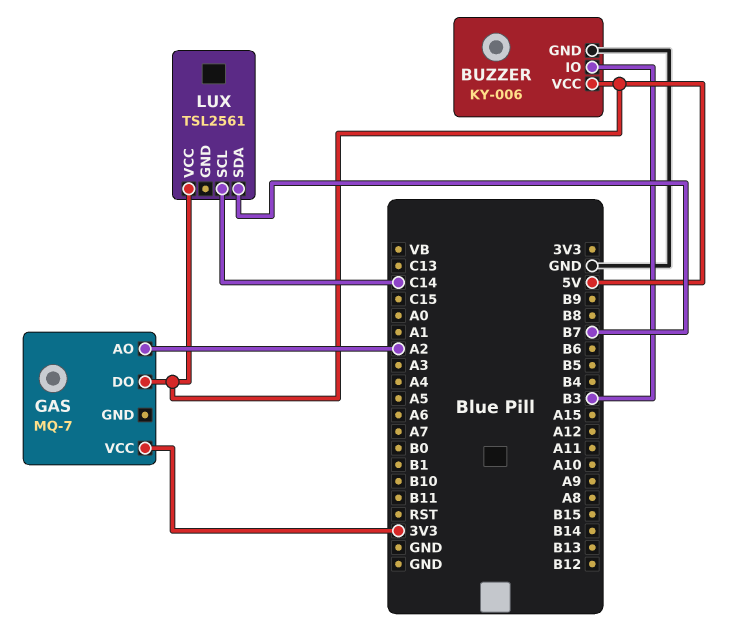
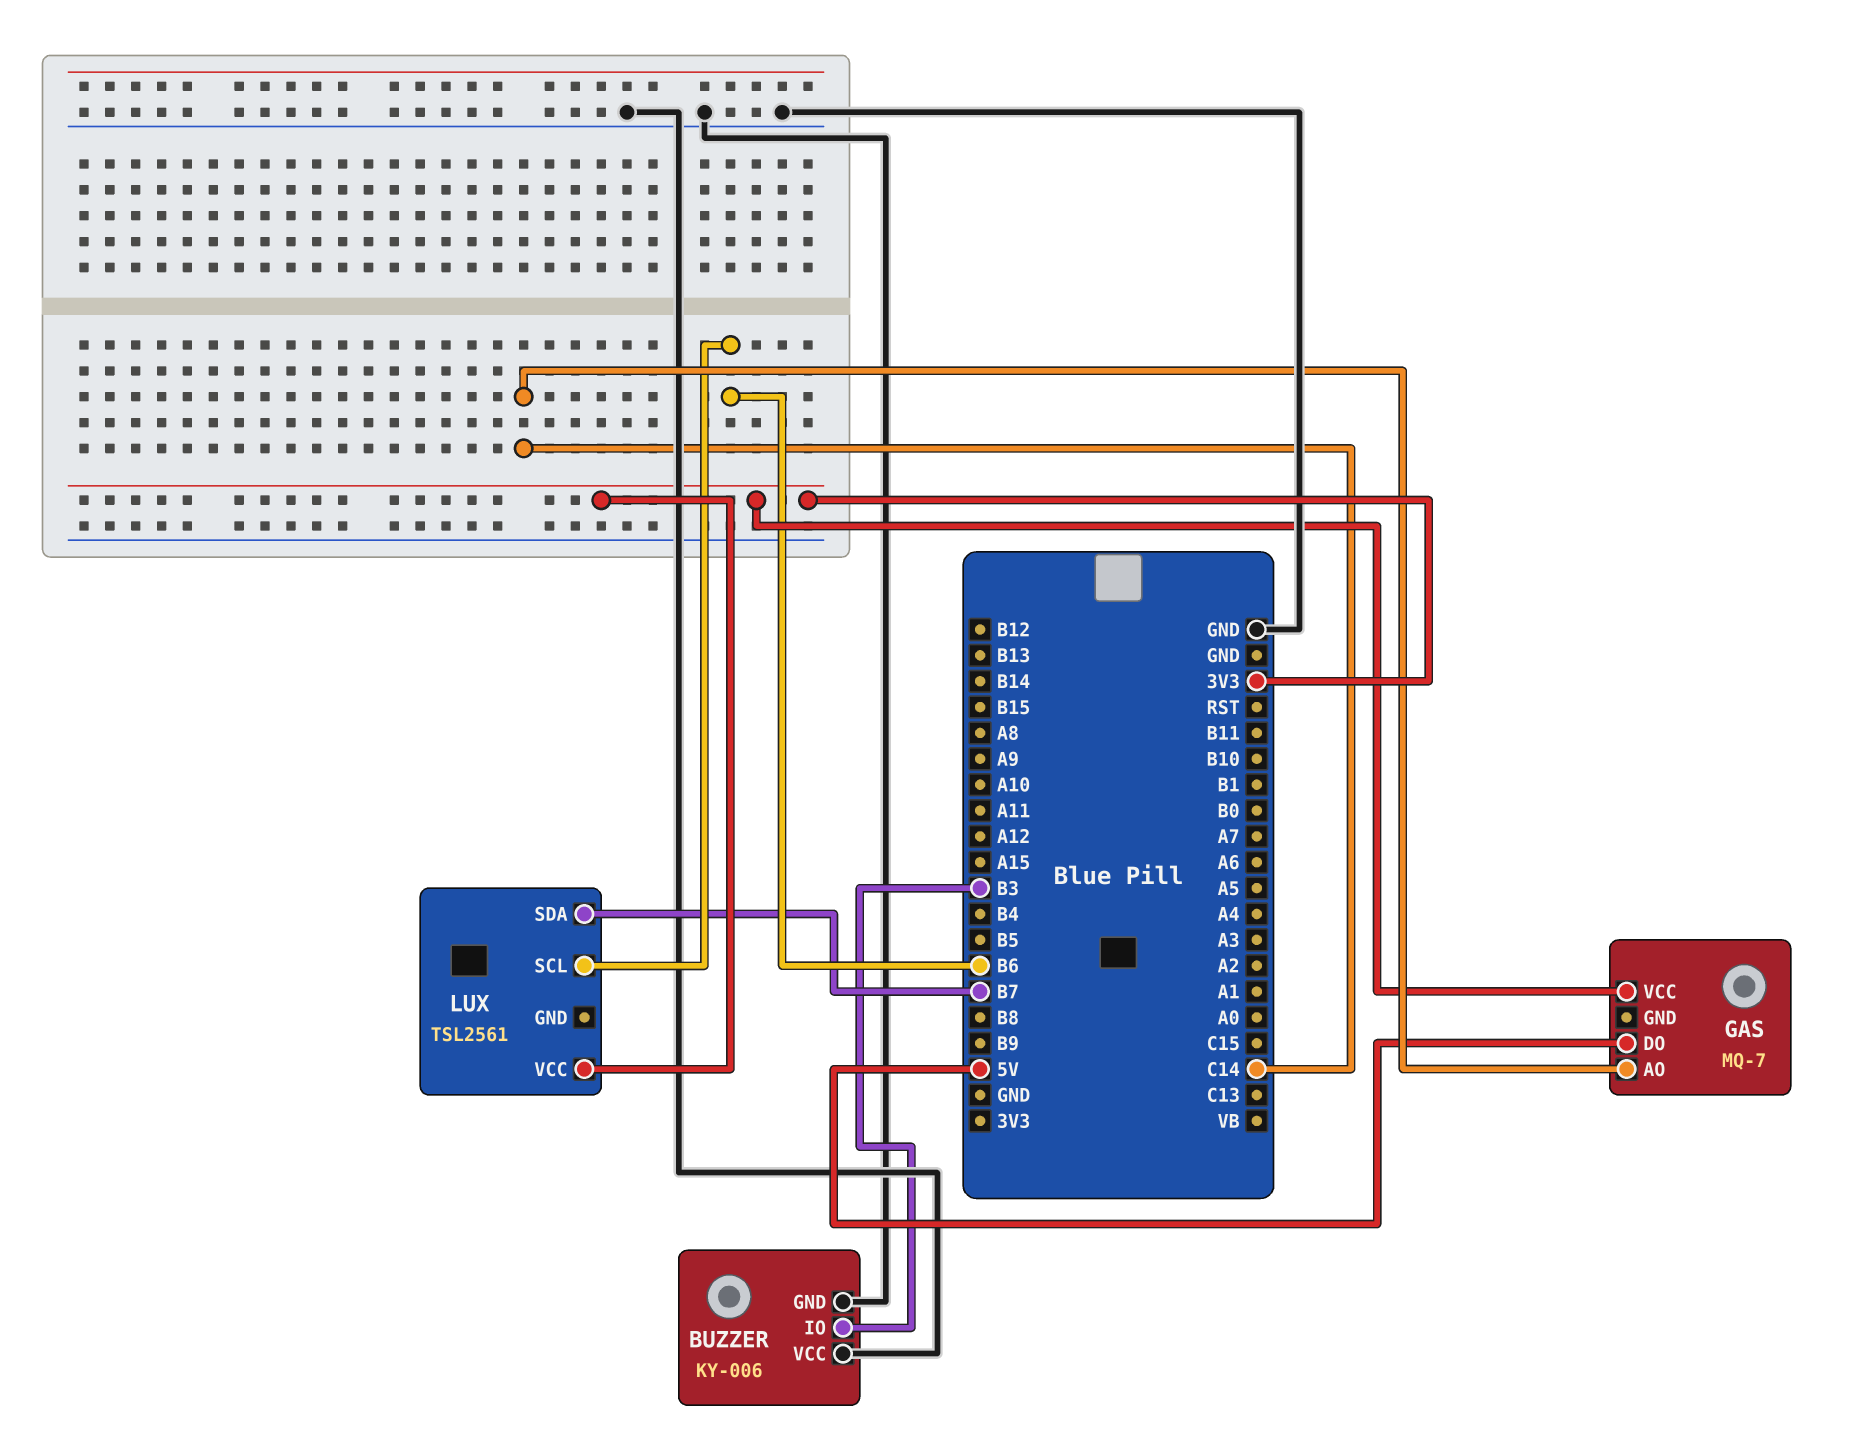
BUZZER pin VCC: 5V -> GND
GAS pin AO: A2 -> C14
LUX pin SCL: C14 -> B6
LUX pin VCC: 5V -> 3V3

